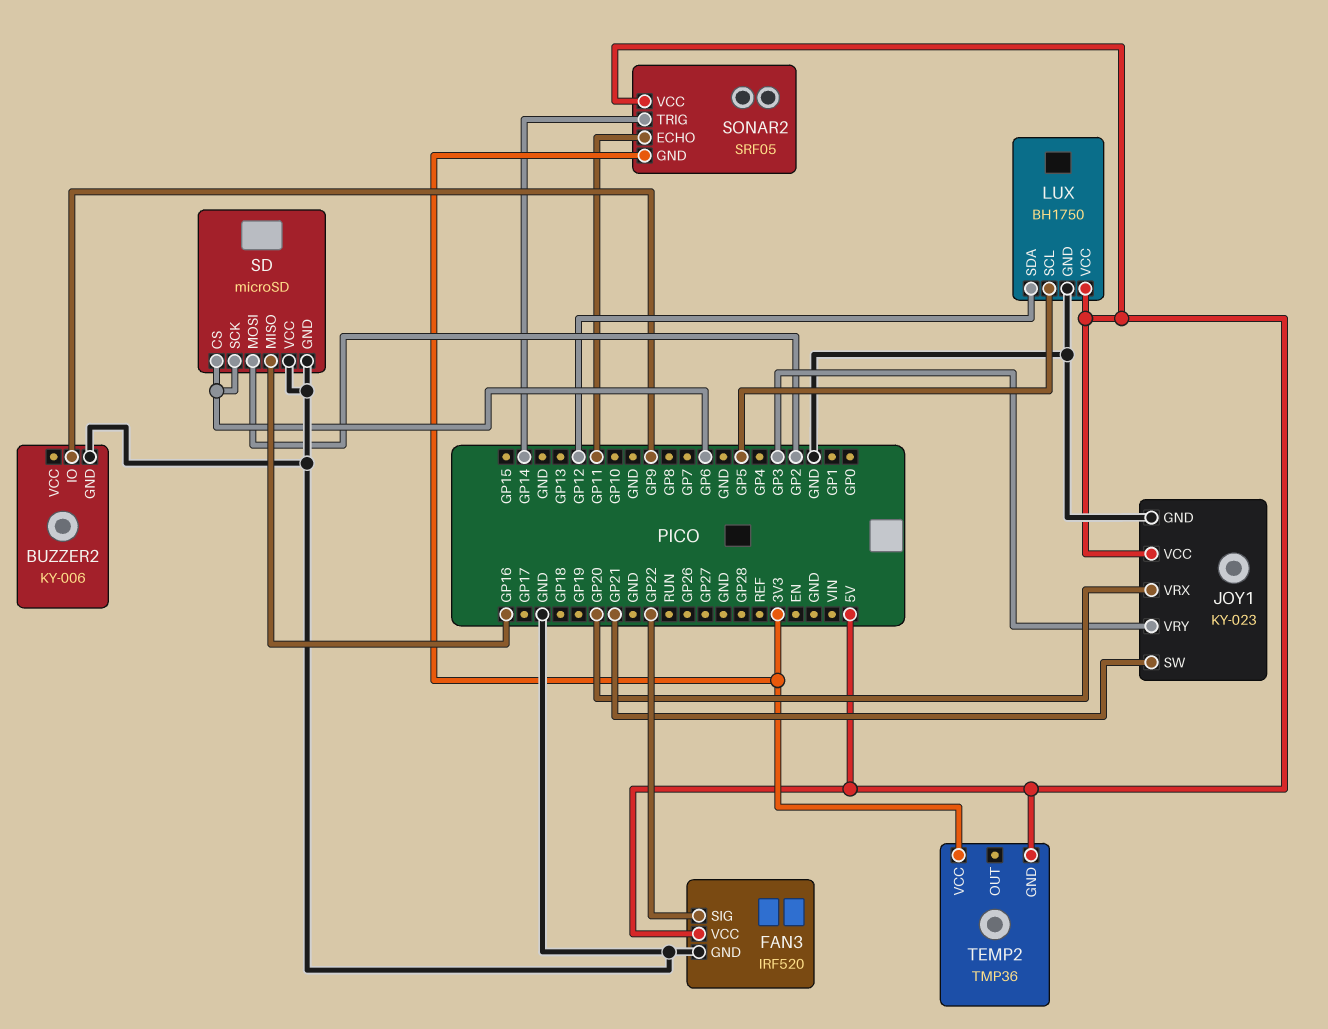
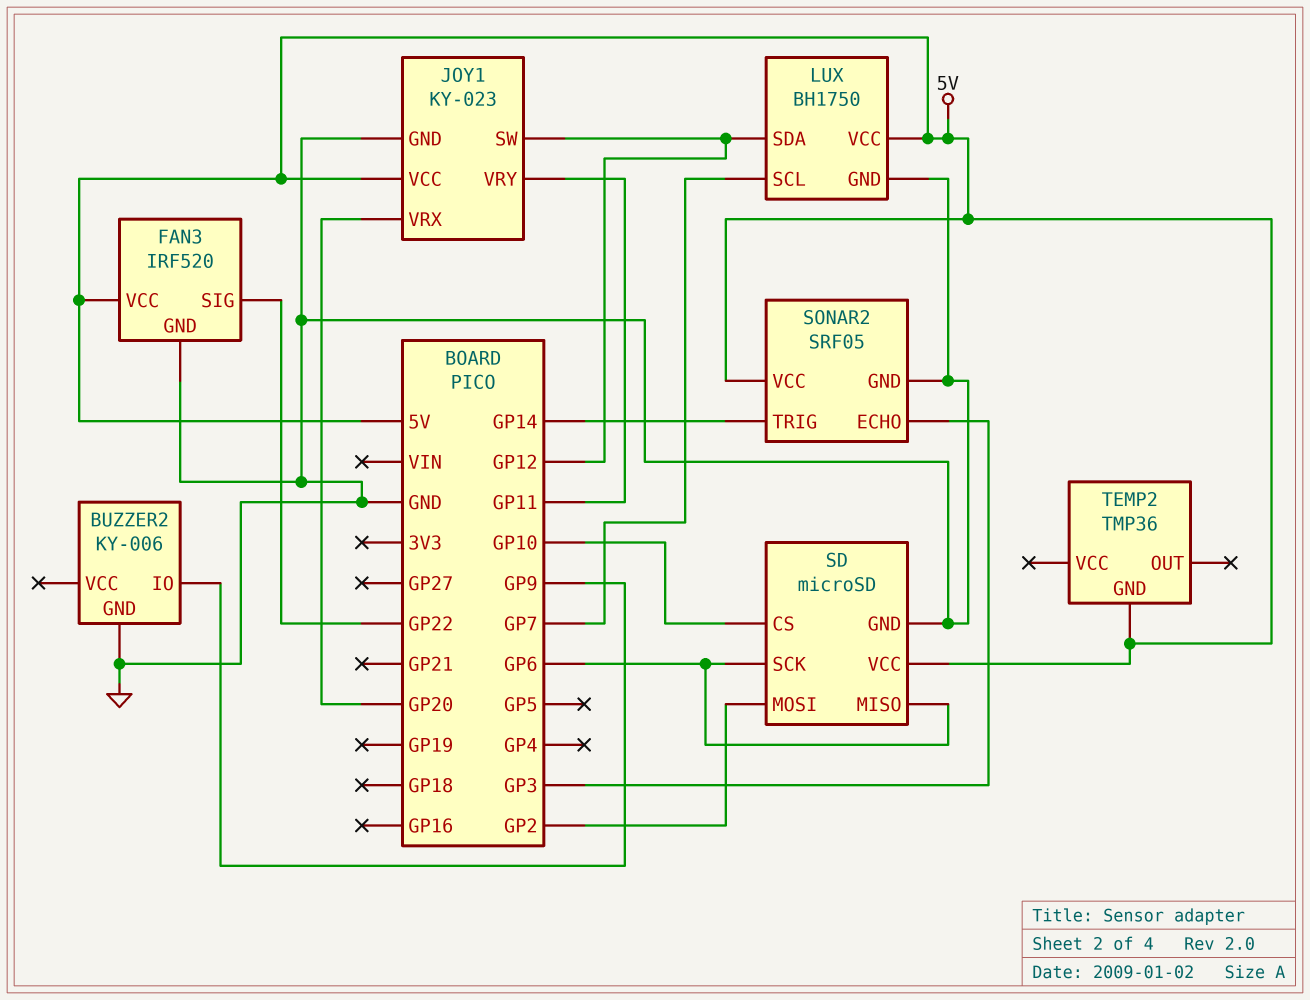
JOY1 pin SW: GP21 -> GP12
JOY1 pin VRY: GP3 -> GP11
LUX pin SCL: GP5 -> GP7
SD pin CS: GP6 -> GP10
SD pin MISO: GP16 -> GP6
SD pin VCC: GND -> 5V
SONAR2 pin ECHO: GP11 -> GP3
SONAR2 pin GND: 3V3 -> GND
TEMP2 pin VCC: 3V3 -> none

